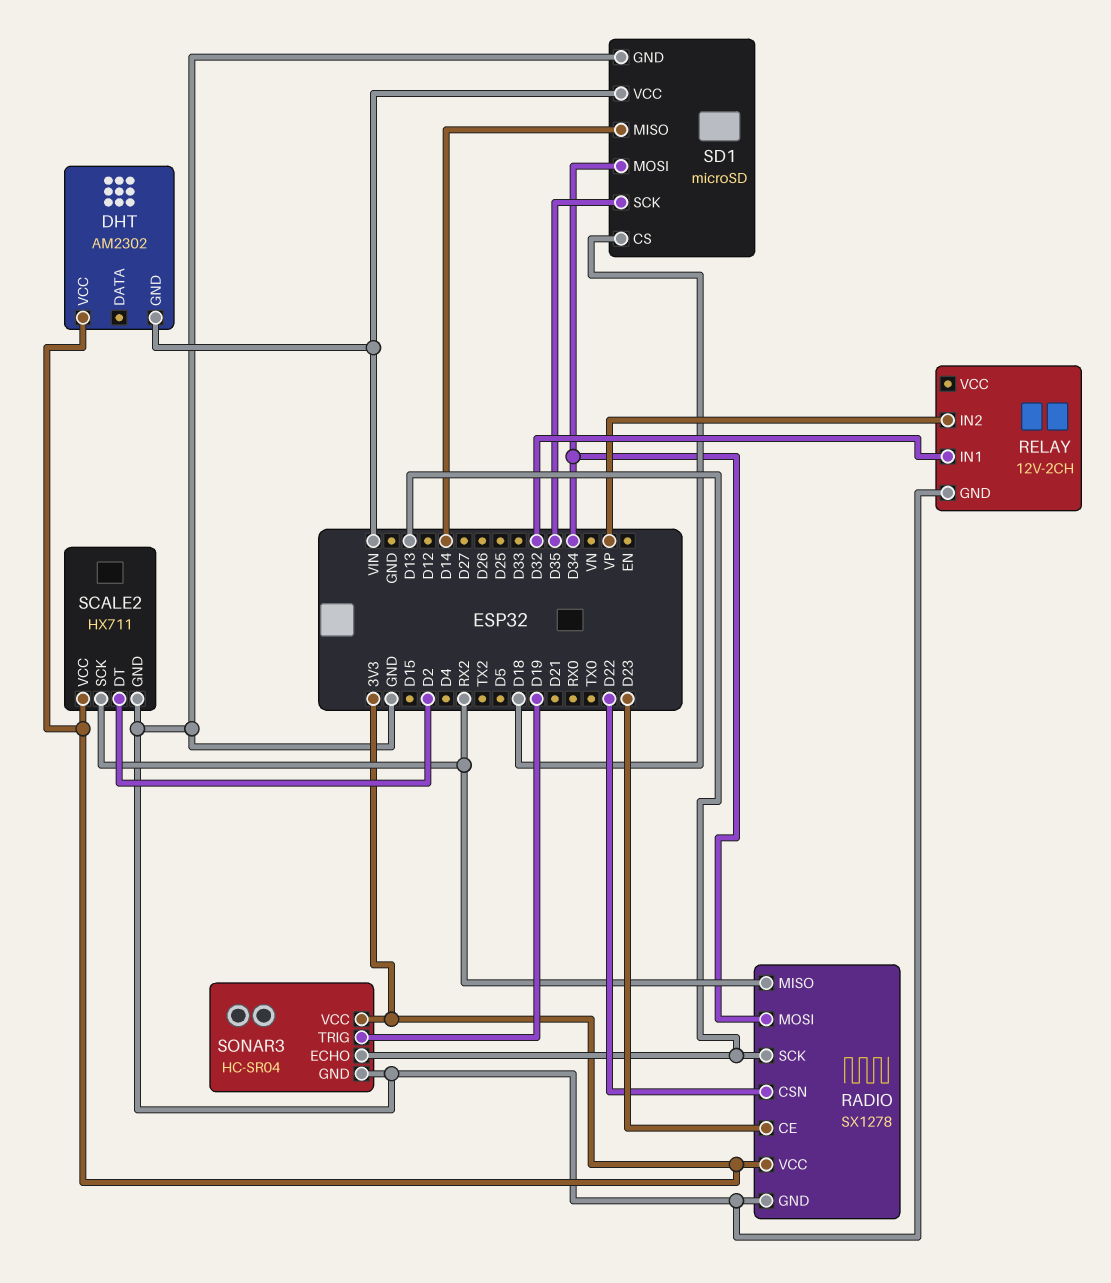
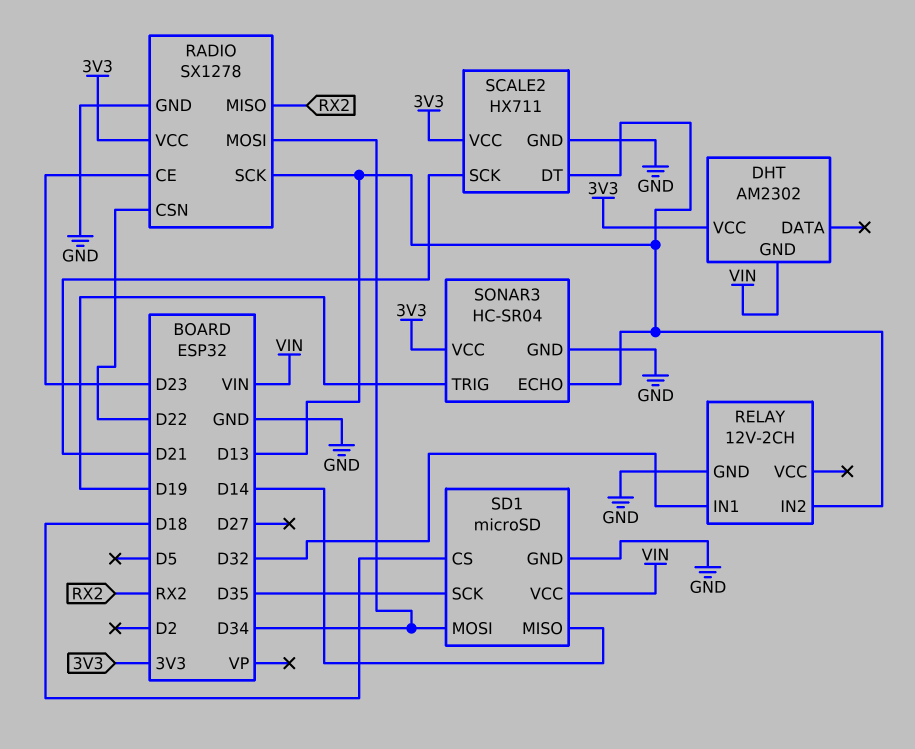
RELAY pin IN2: VP -> D13
SCALE2 pin DT: D2 -> D13
SCALE2 pin SCK: RX2 -> D21

